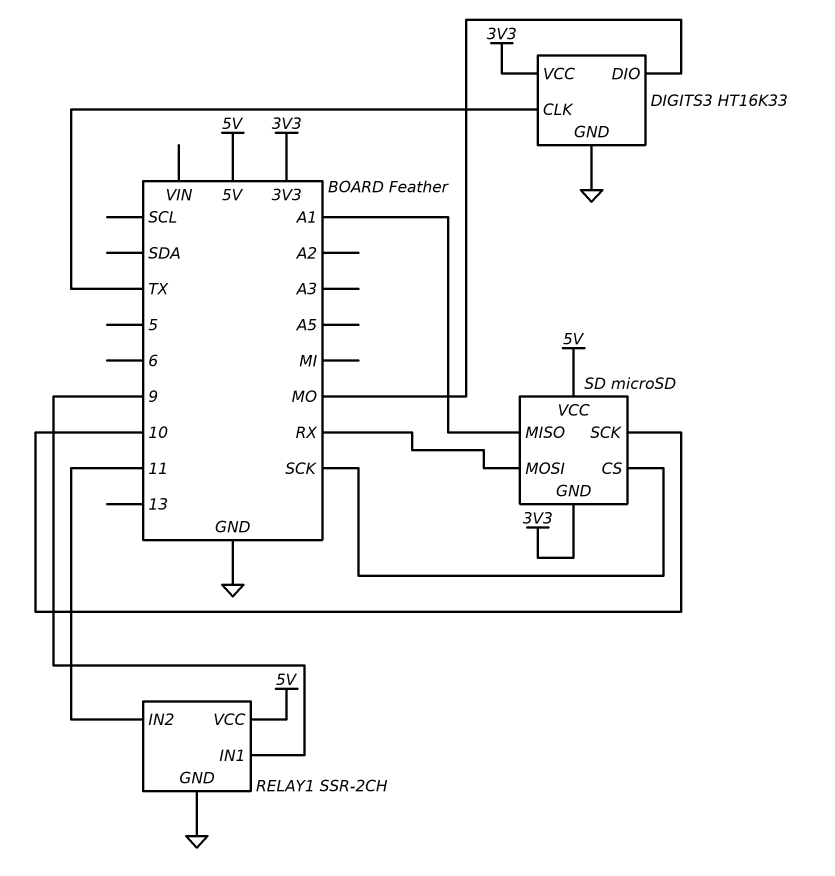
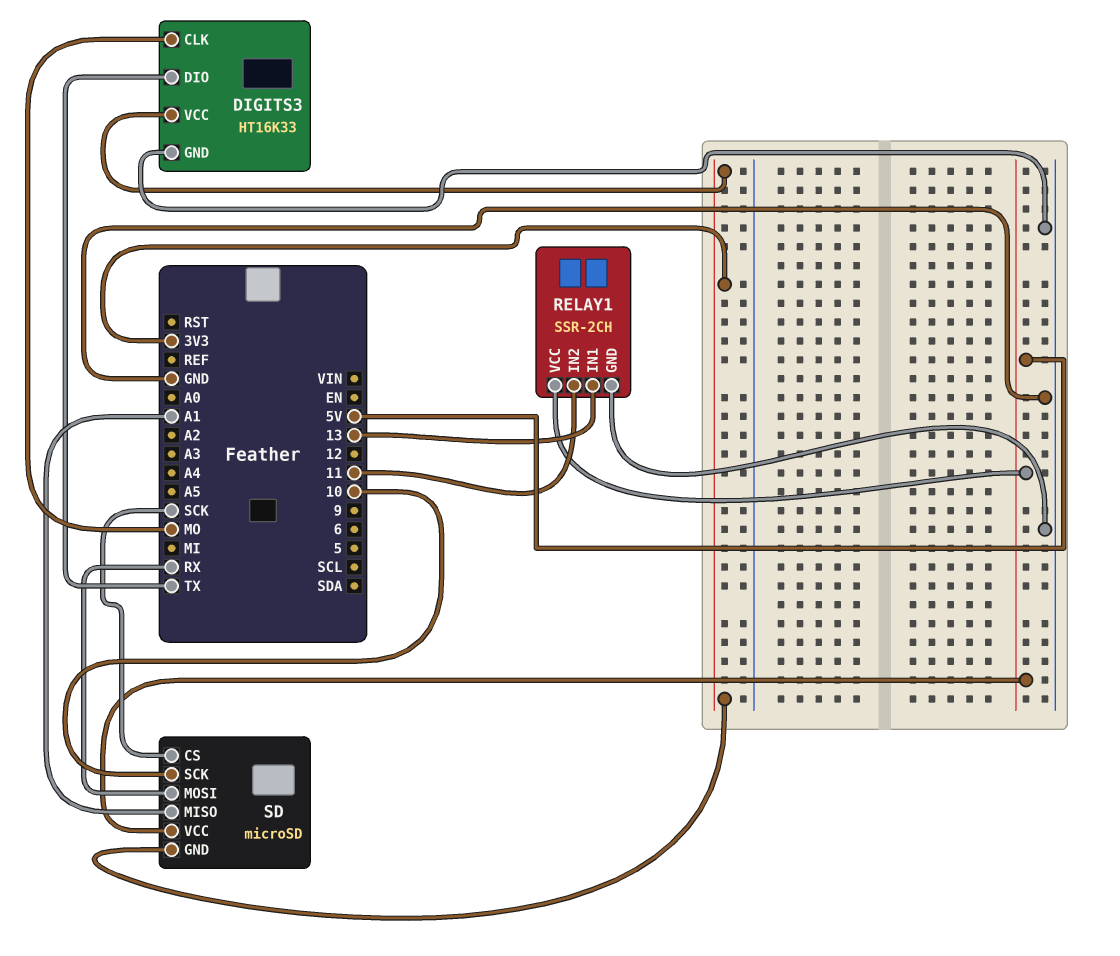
DIGITS3 pin CLK: TX -> MO
DIGITS3 pin DIO: MO -> TX
RELAY1 pin IN1: 9 -> 13

